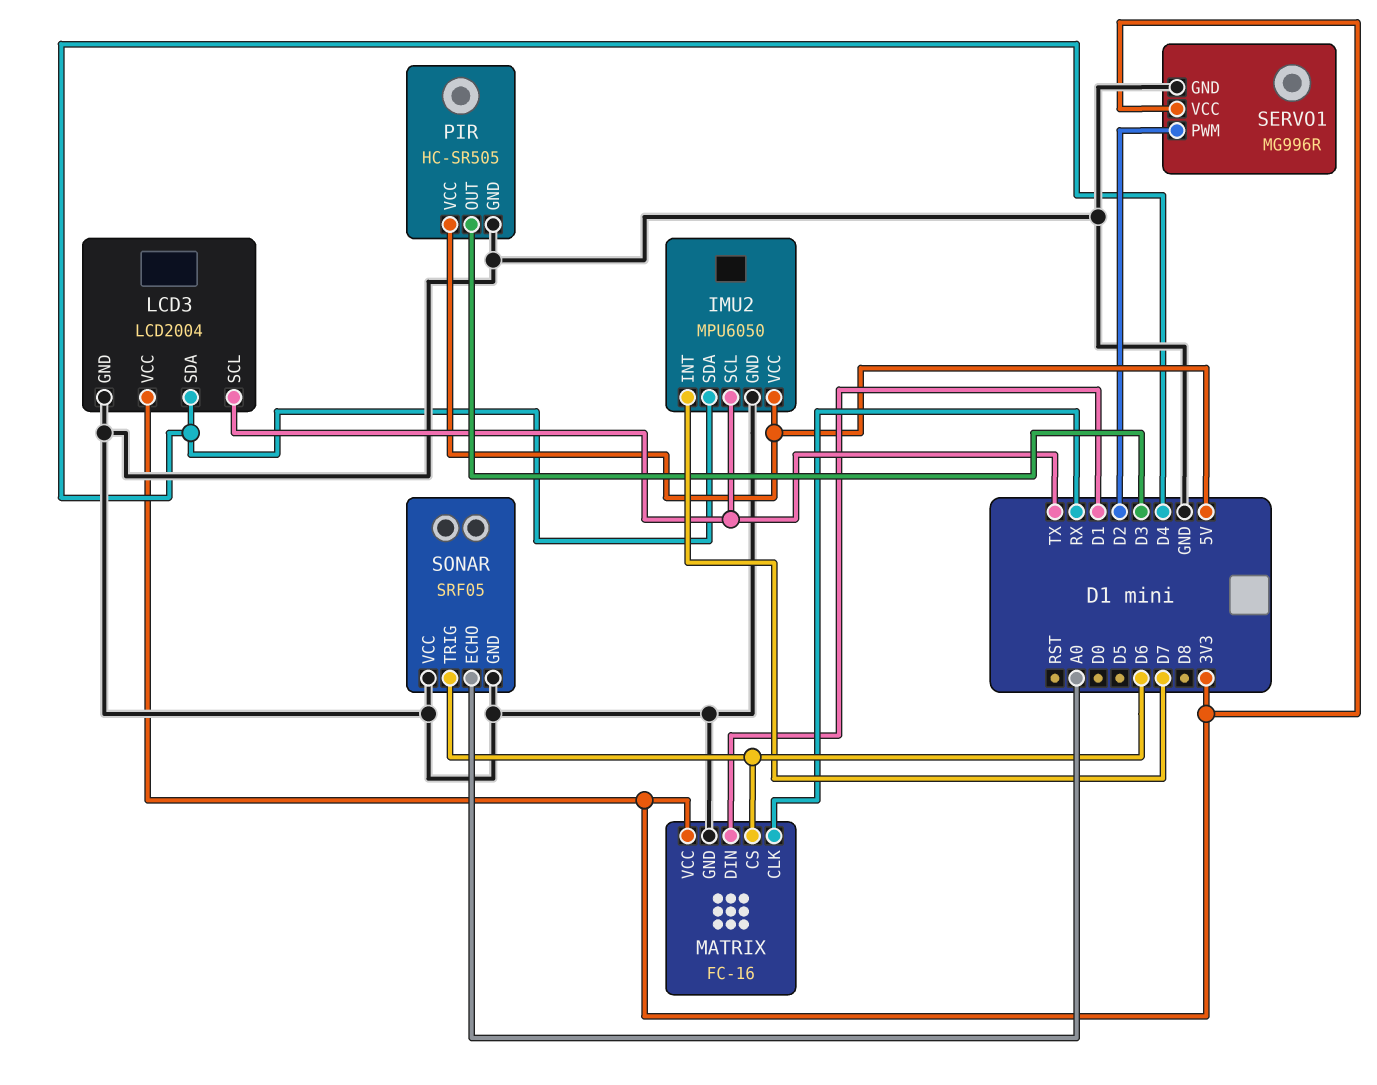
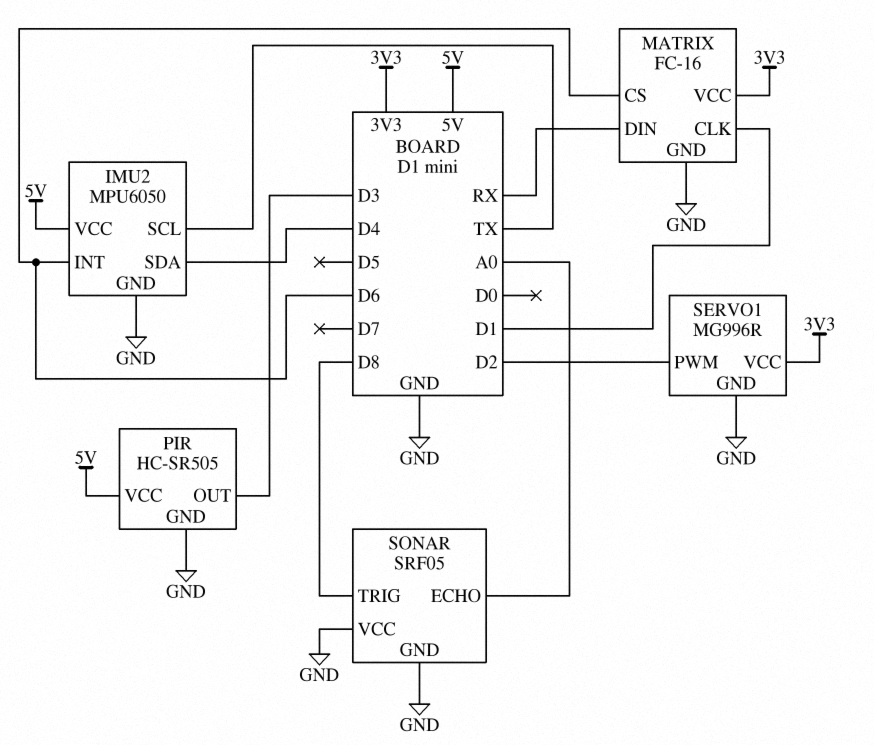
IMU2 pin INT: D7 -> D6
LCD3: LCD2004 -> none
LCD3 pin GND: GND -> none
LCD3 pin SCL: TX -> none
LCD3 pin SDA: D4 -> none
LCD3 pin VCC: 3V3 -> none
MATRIX pin CLK: RX -> D1
MATRIX pin DIN: D1 -> RX
SONAR pin TRIG: D6 -> D8

